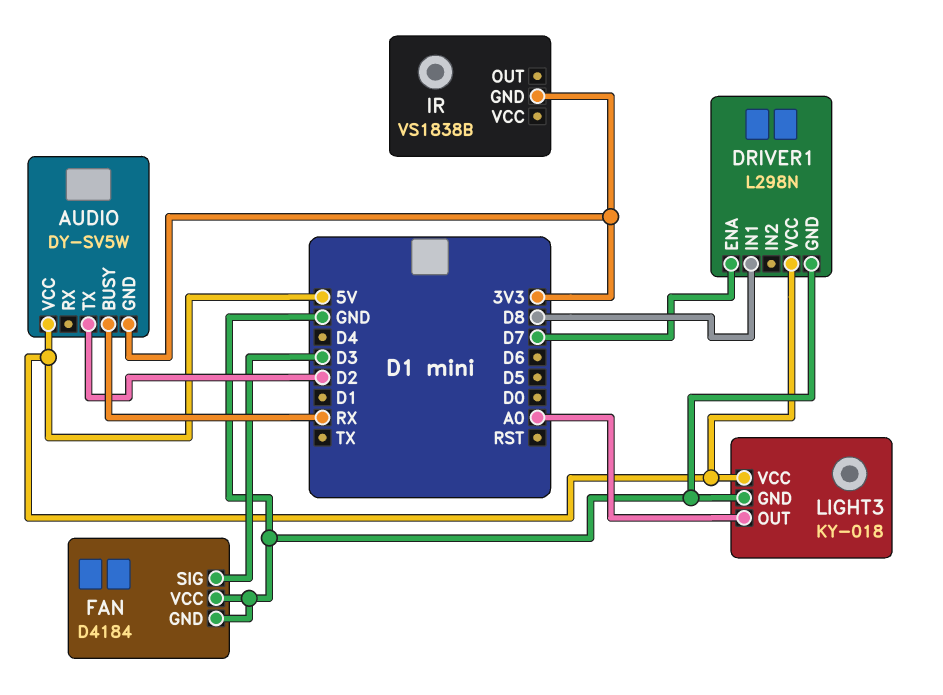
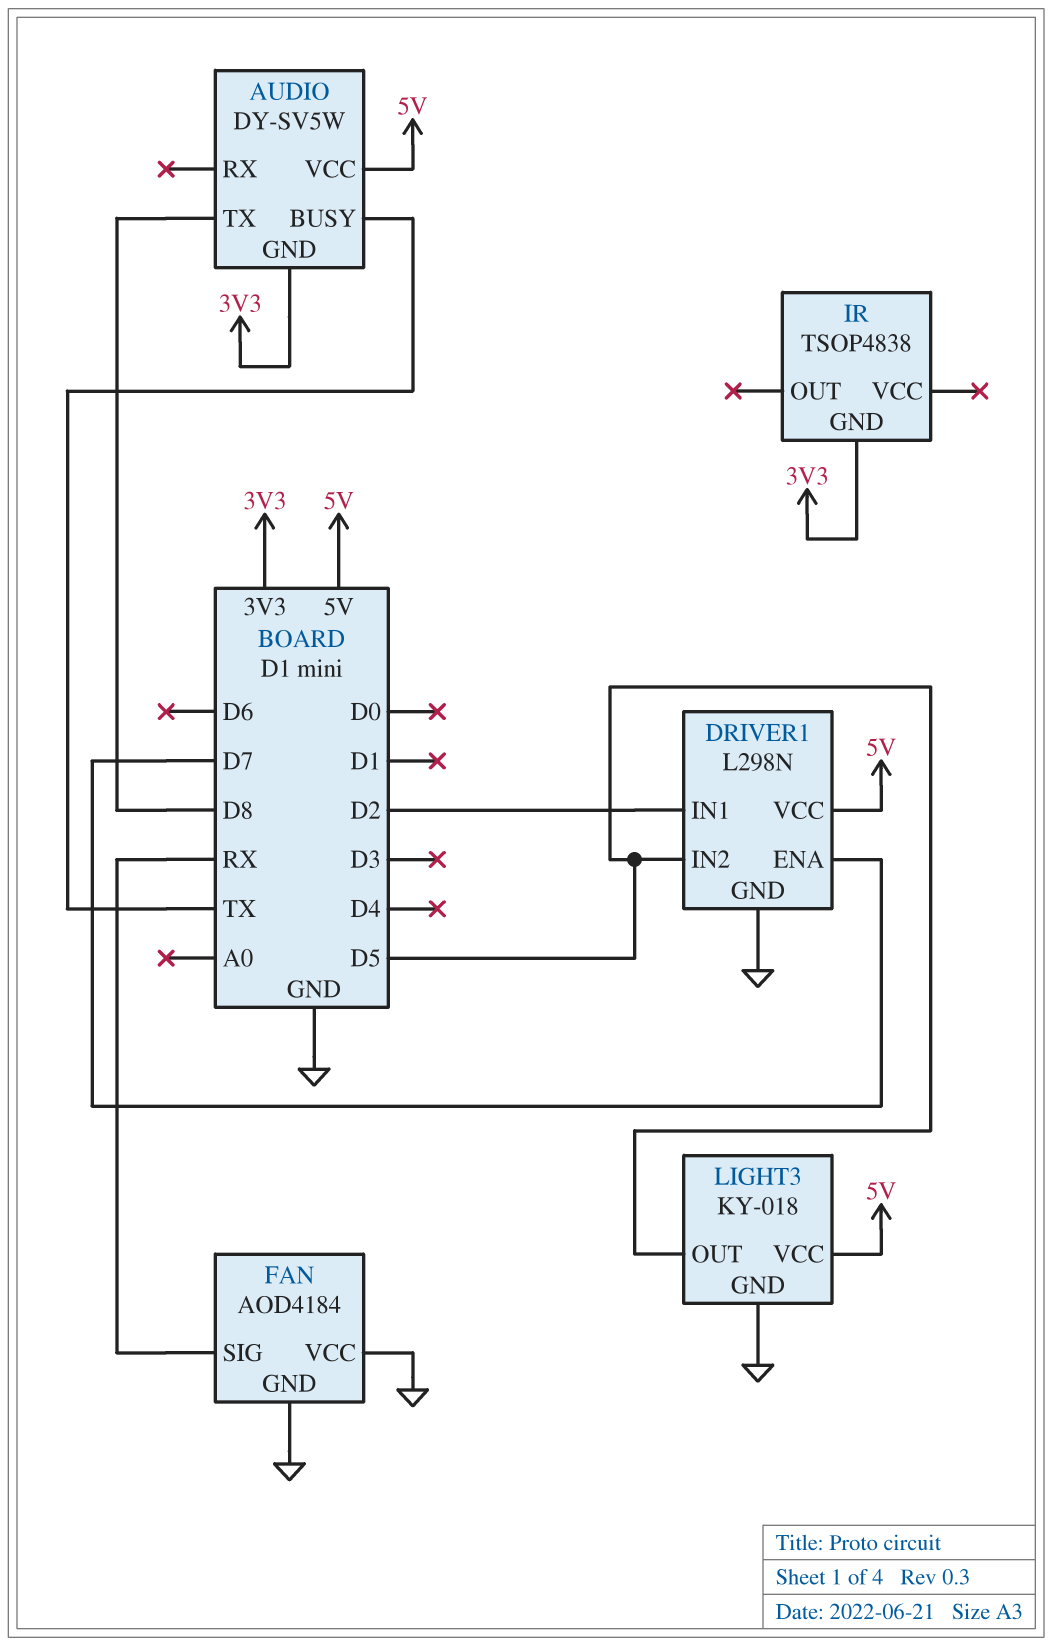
AUDIO pin BUSY: RX -> TX
AUDIO pin TX: D2 -> D8
DRIVER1 pin IN1: D8 -> D2
DRIVER1 pin IN2: none -> D5
FAN: D4184 -> AOD4184
FAN pin SIG: D3 -> RX
IR: VS1838B -> TSOP4838
LIGHT3 pin OUT: A0 -> D5

